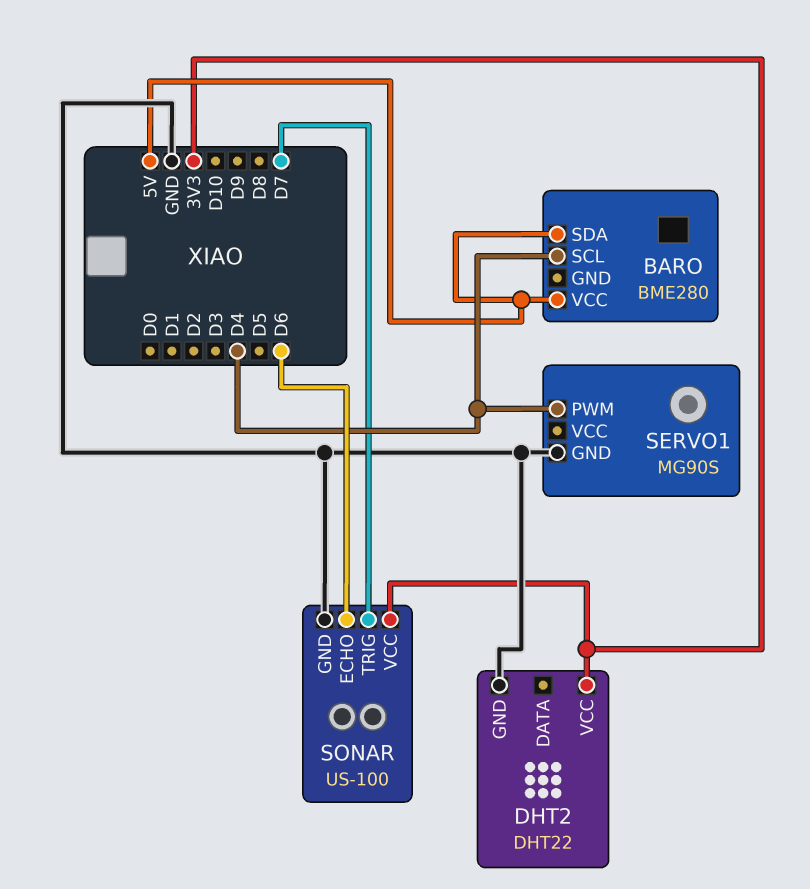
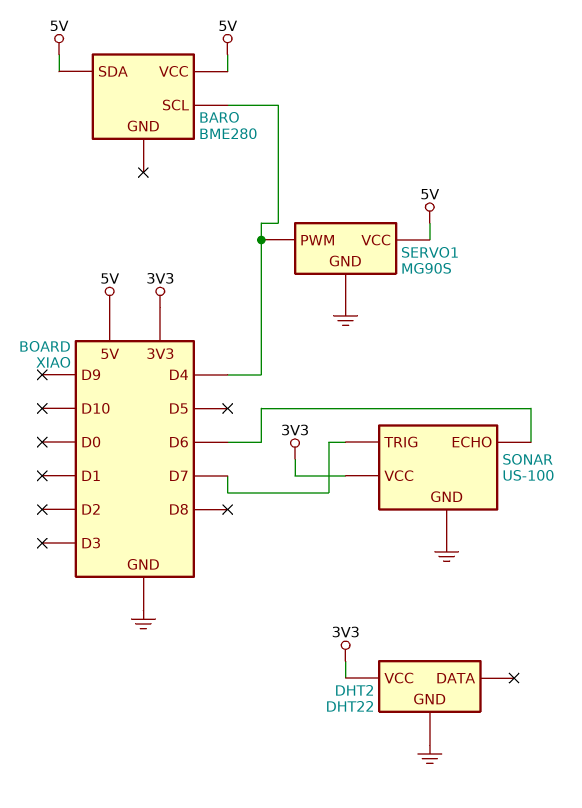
SERVO1 pin VCC: none -> 5V

